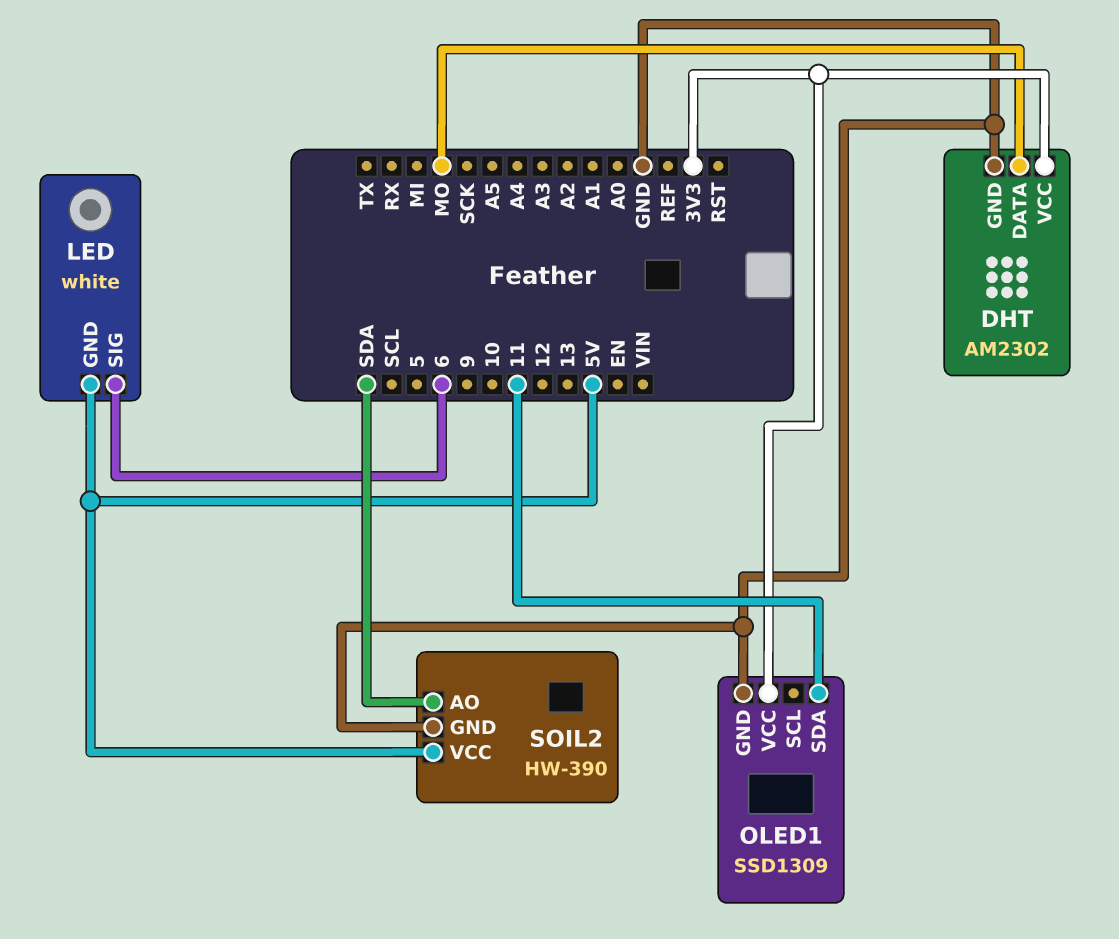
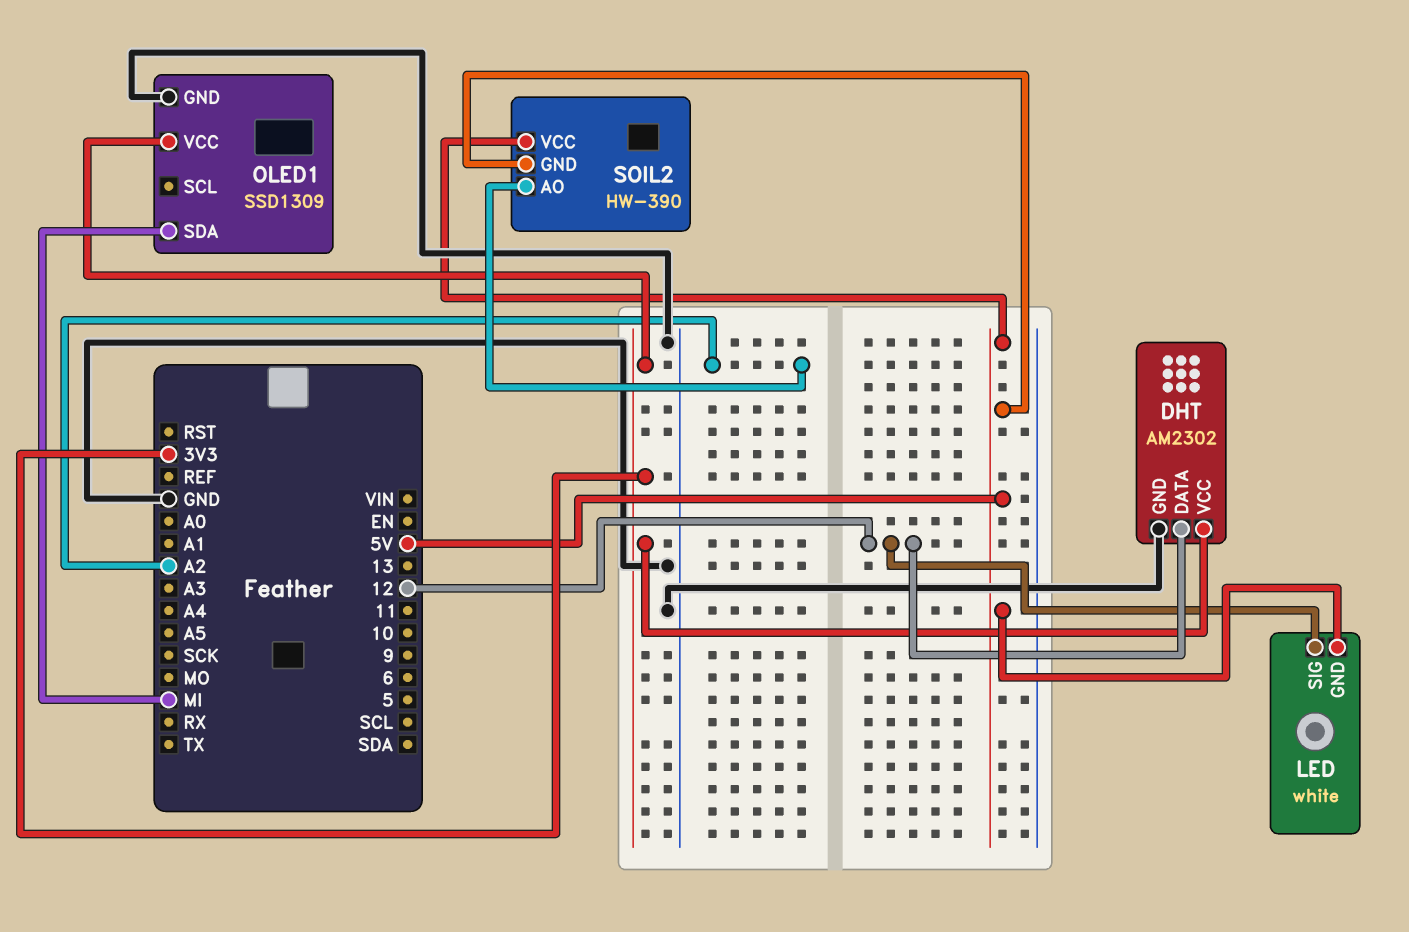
DHT pin DATA: MO -> 12
LED pin SIG: 6 -> 12
OLED1 pin SDA: 11 -> MI
SOIL2 pin AO: SDA -> A2
SOIL2 pin GND: GND -> 5V

